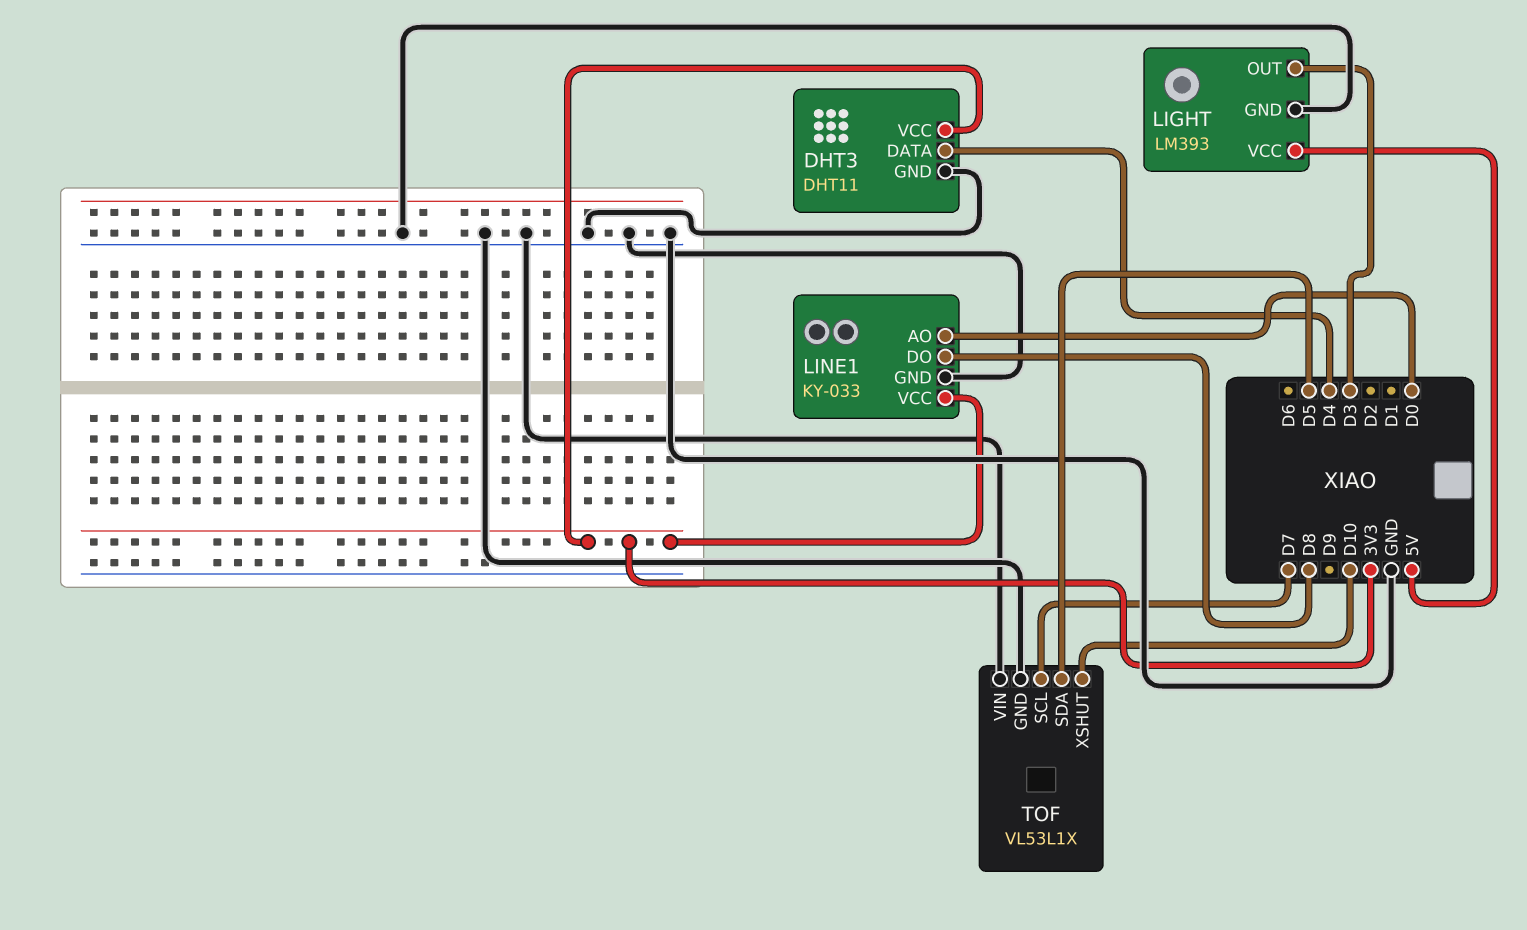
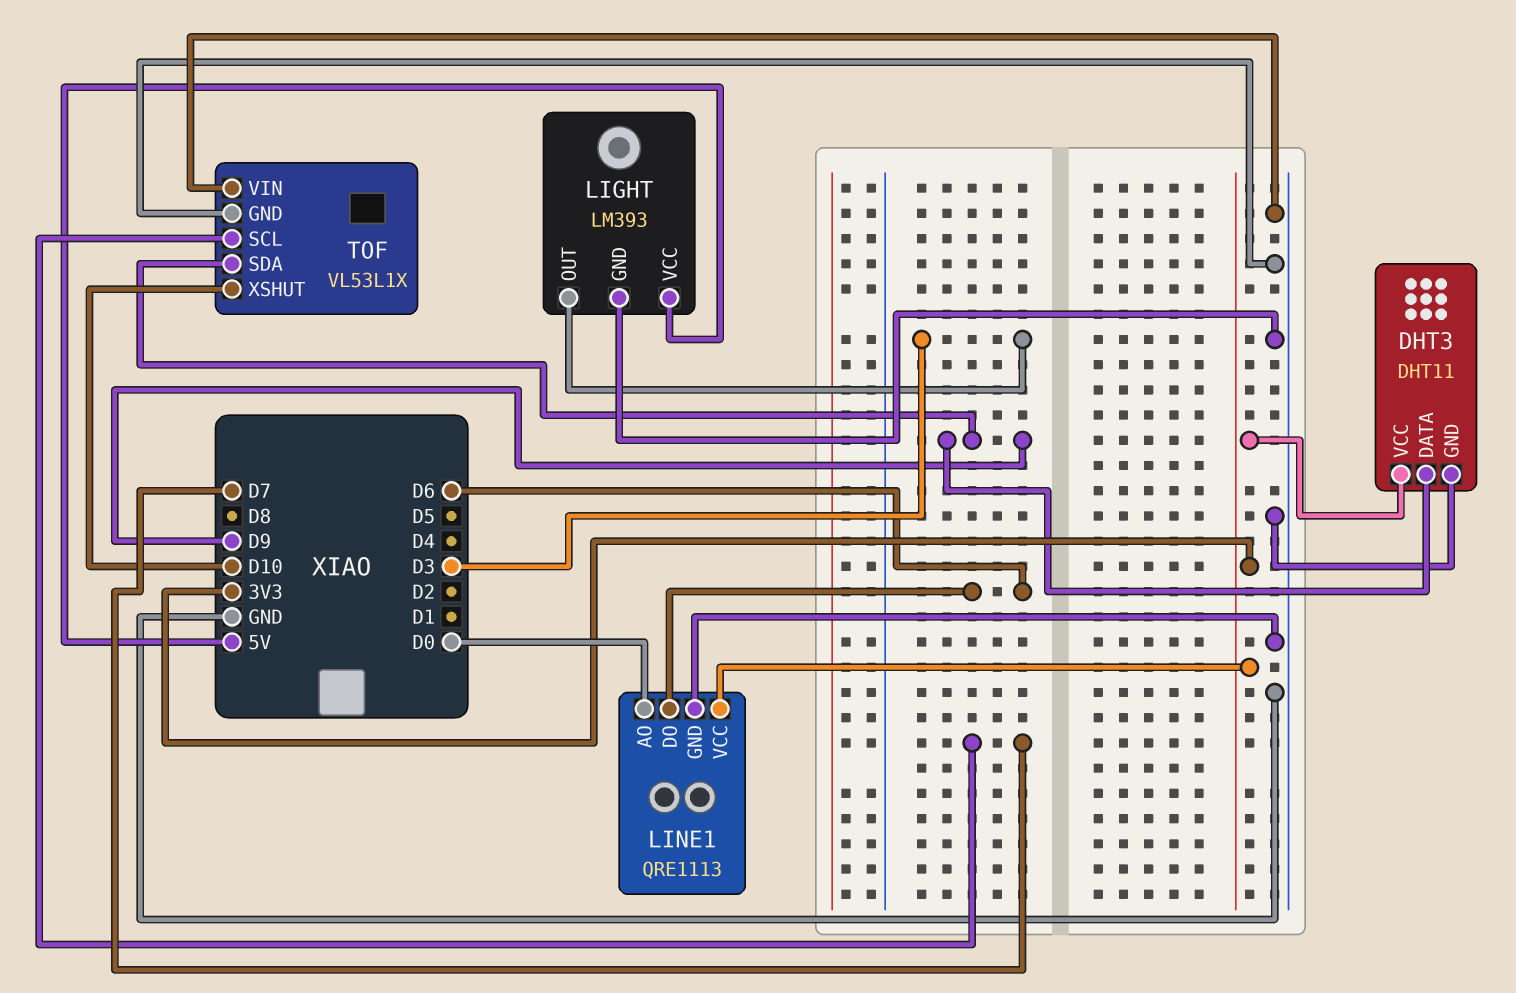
DHT3 pin DATA: D4 -> D9
LINE1: KY-033 -> QRE1113
LINE1 pin DO: D8 -> D6
TOF pin SDA: D5 -> D9

